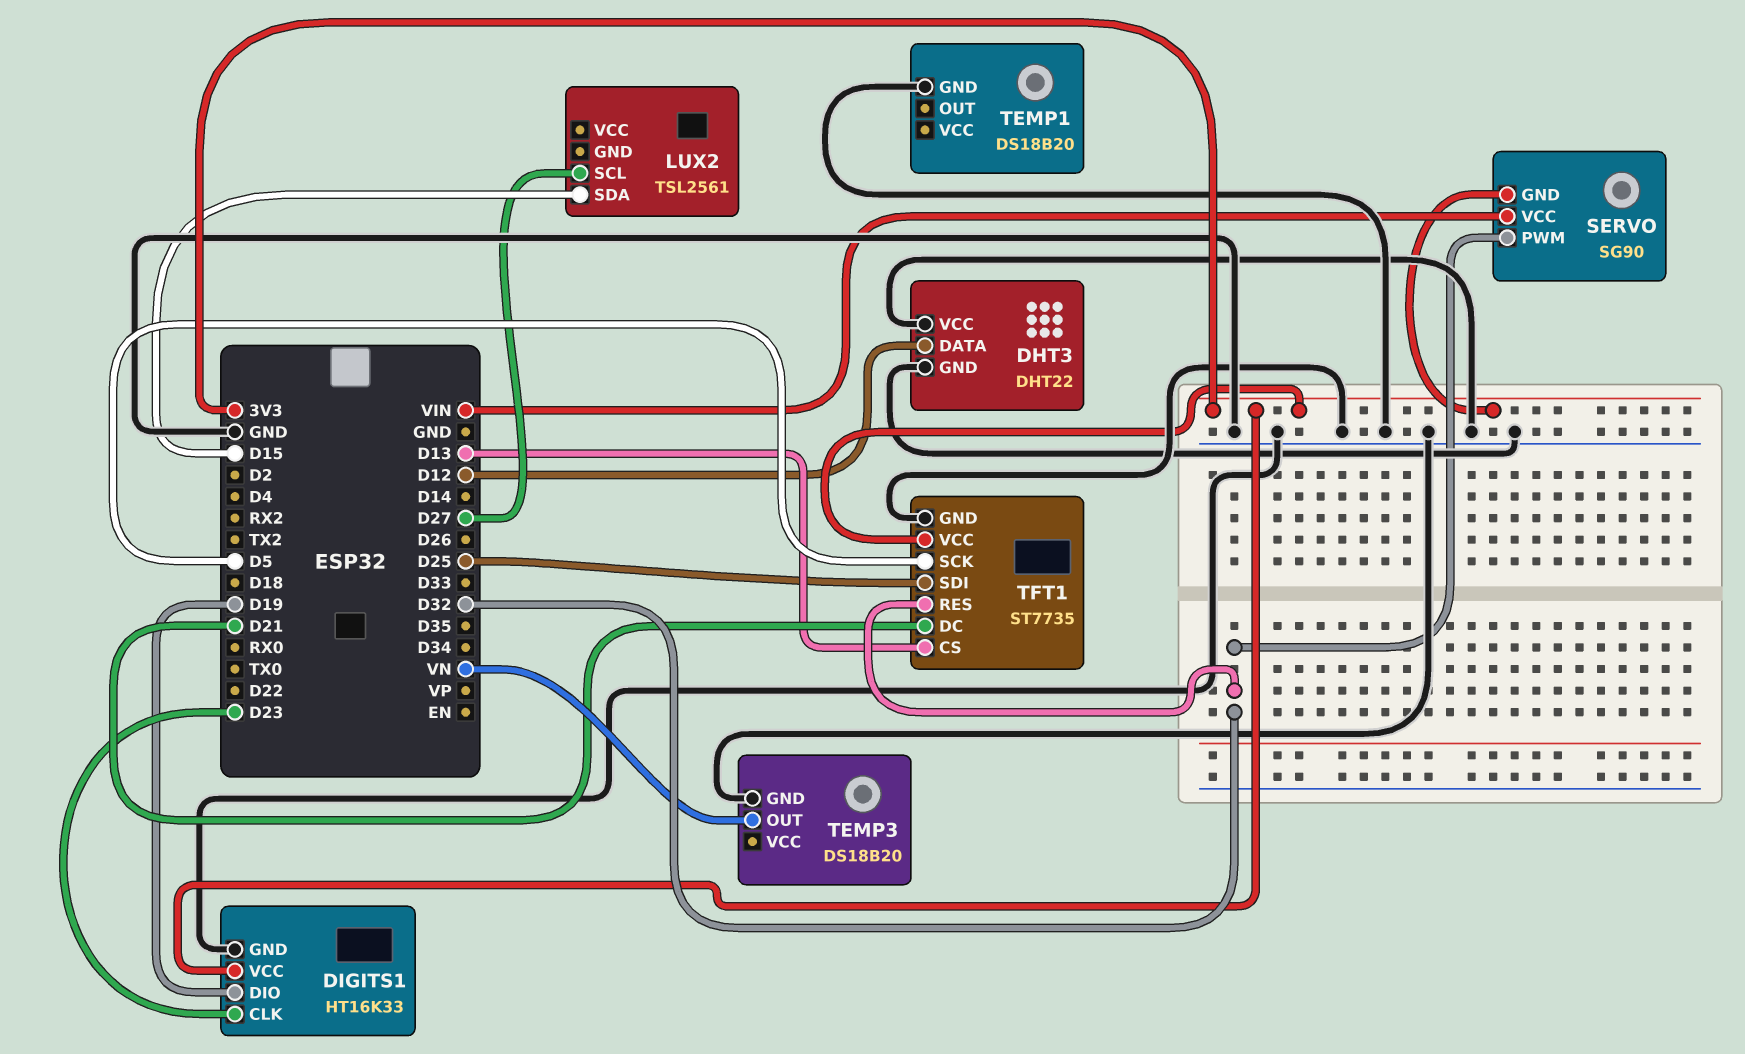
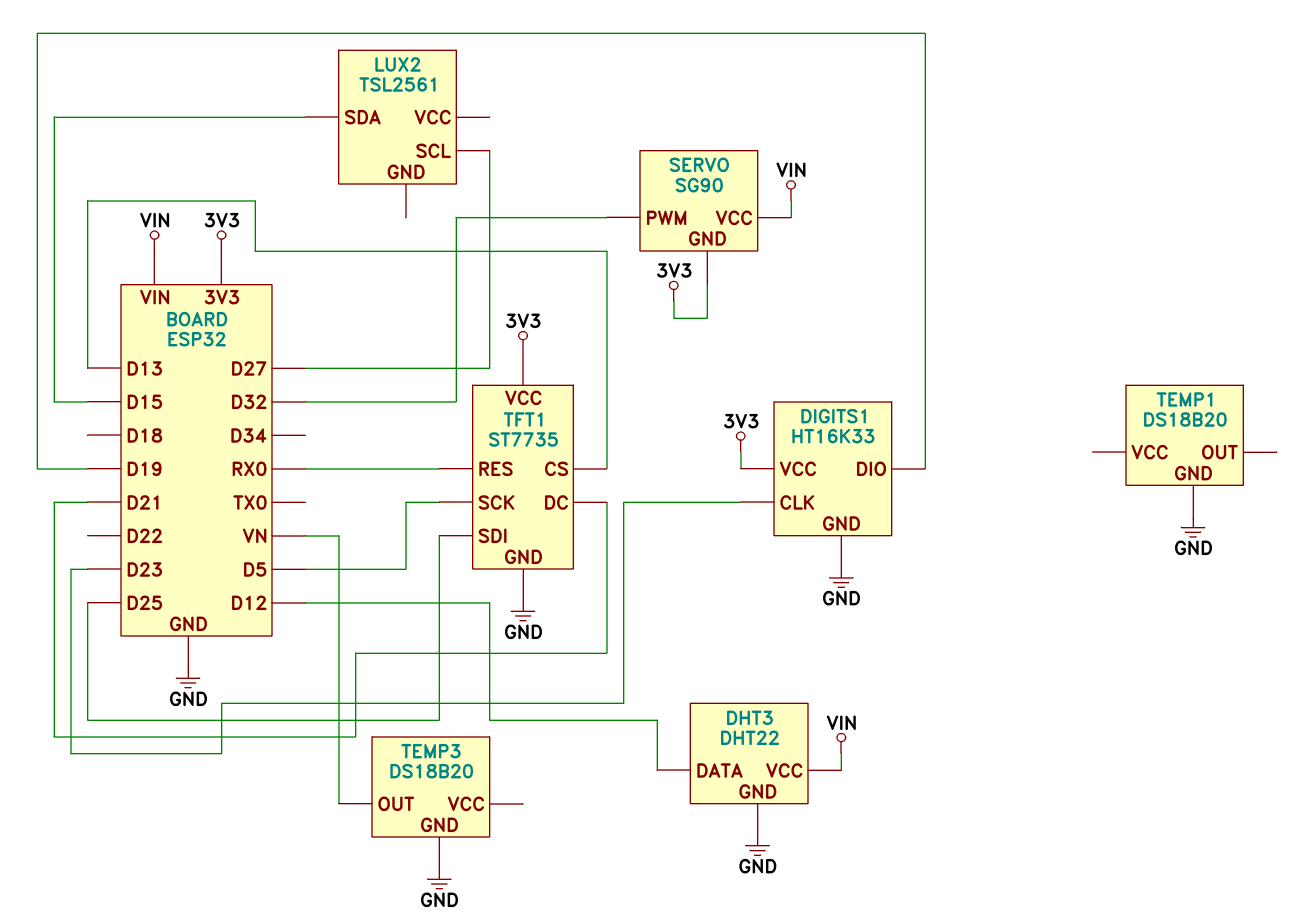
DHT3 pin VCC: GND -> VIN
TFT1 pin RES: D32 -> RX0

